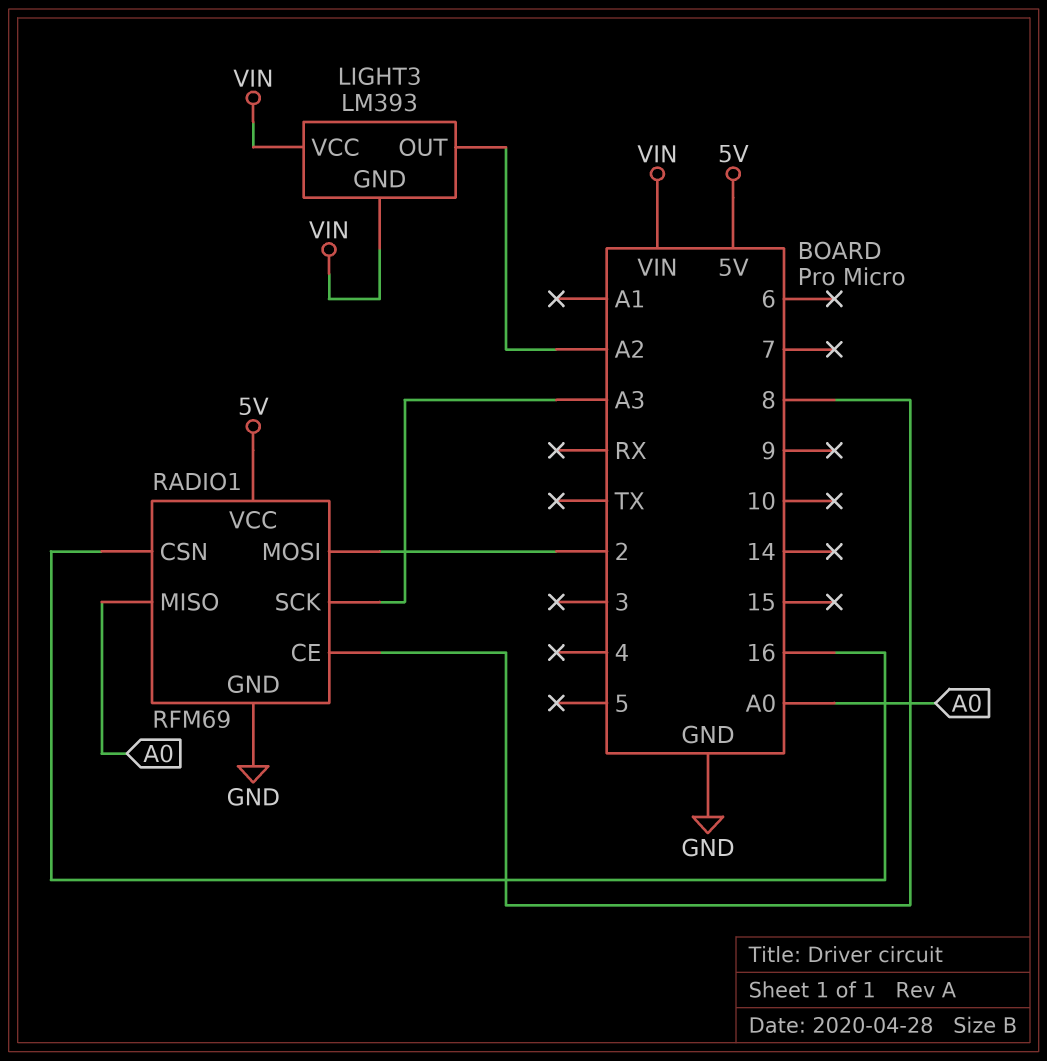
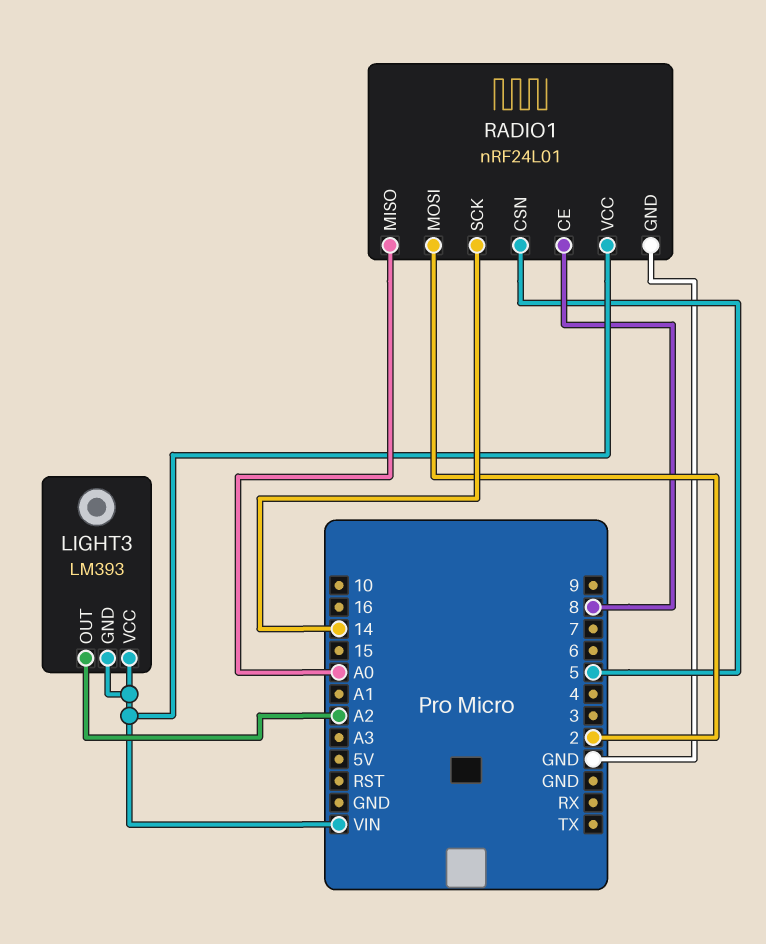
RADIO1: RFM69 -> nRF24L01
RADIO1 pin CSN: 16 -> 5
RADIO1 pin SCK: A3 -> 14
RADIO1 pin VCC: 5V -> VIN

